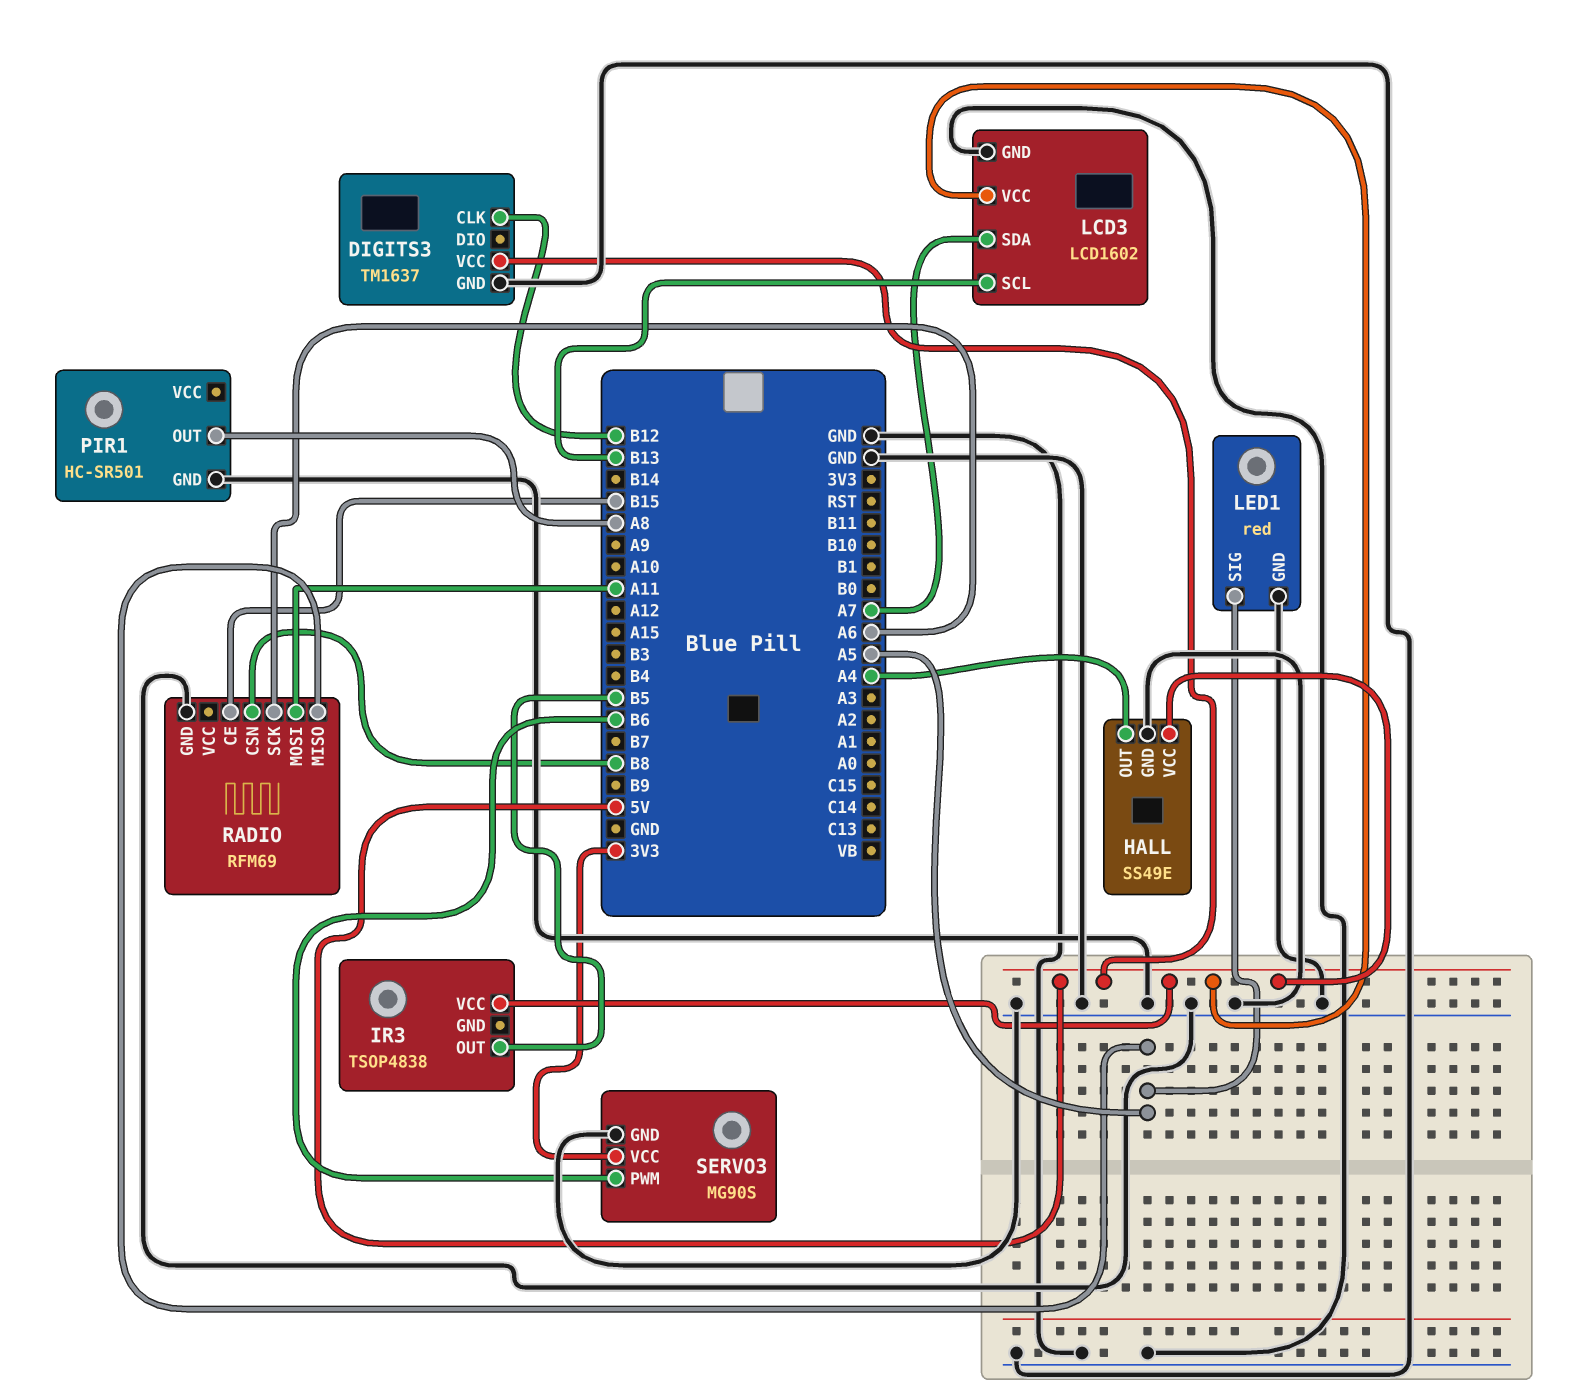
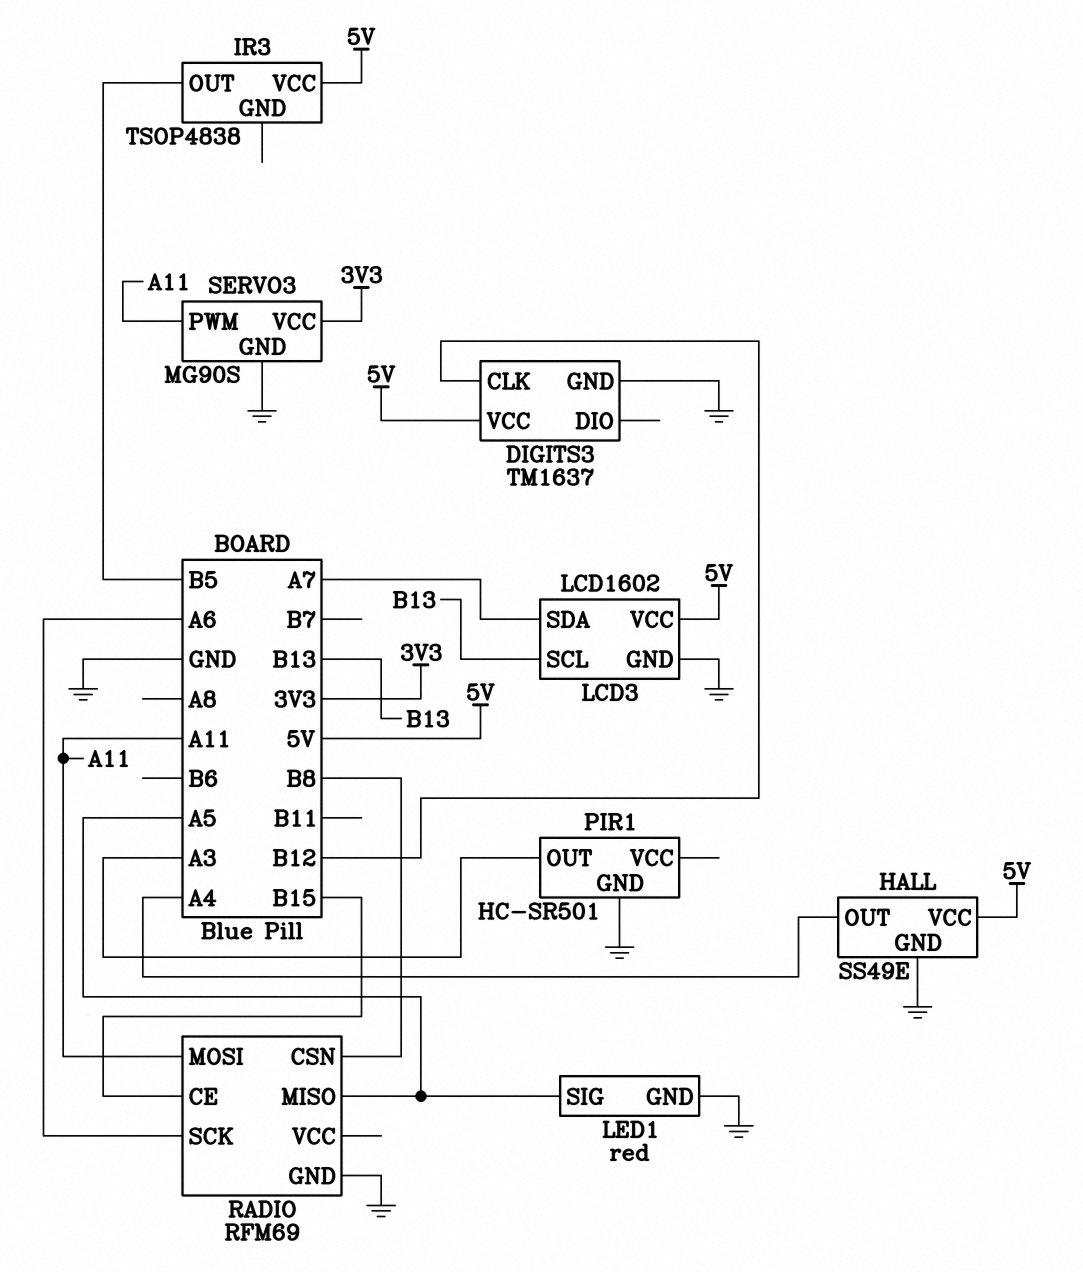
PIR1 pin OUT: A8 -> A3
SERVO3 pin PWM: B6 -> A11

